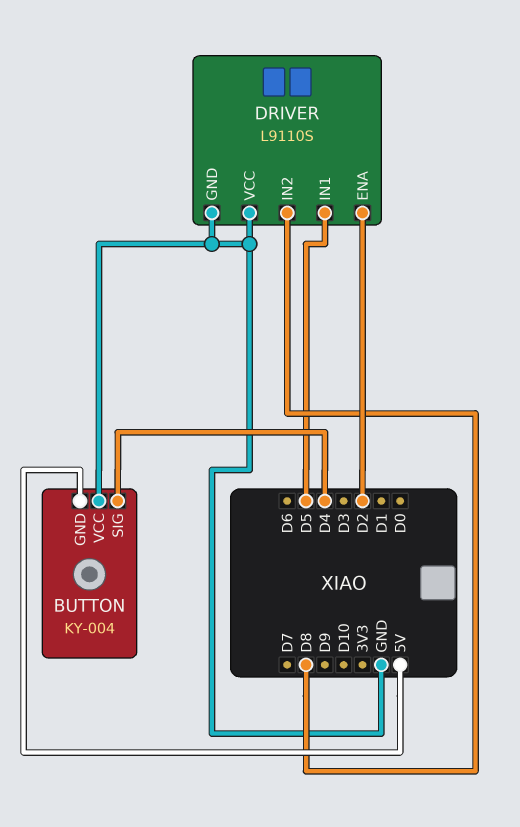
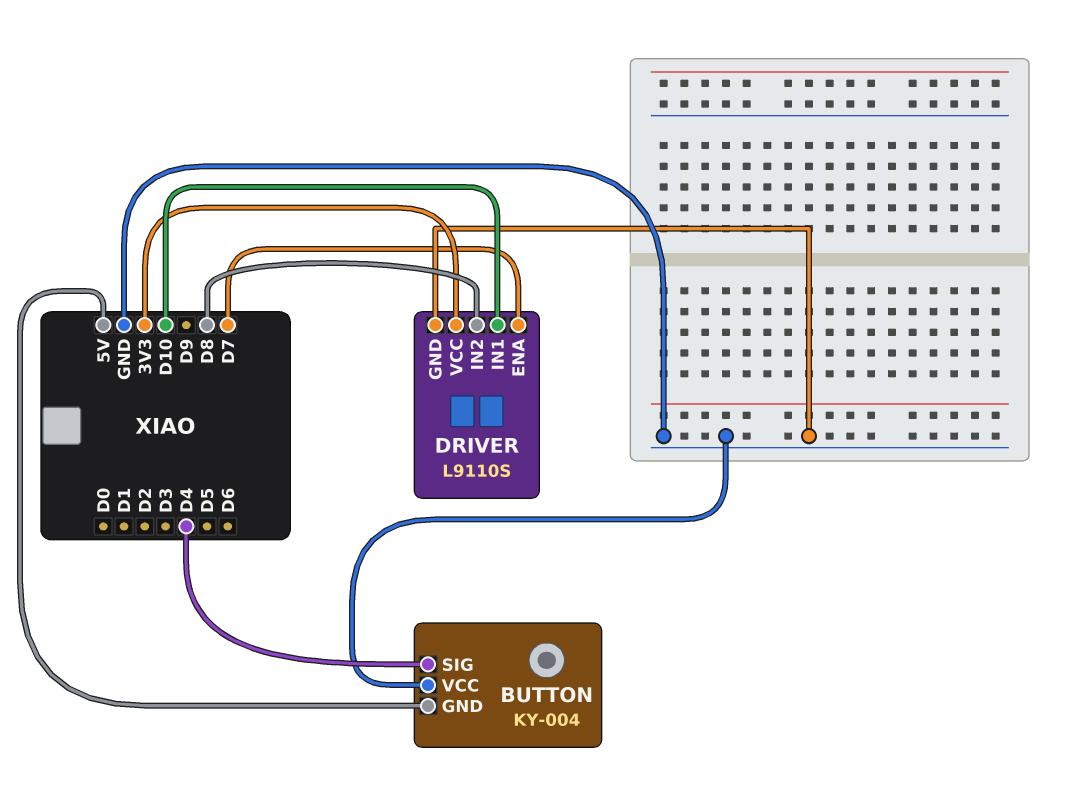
DRIVER pin ENA: D2 -> D7
DRIVER pin IN1: D5 -> D10
DRIVER pin VCC: GND -> 3V3

